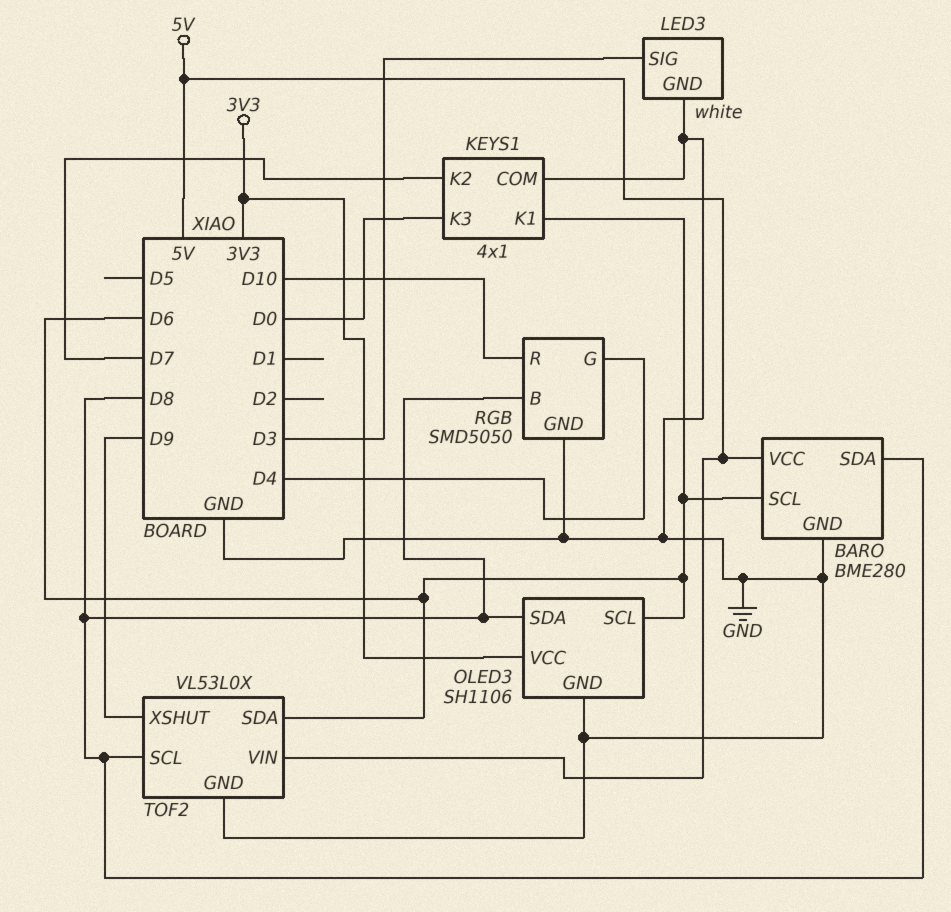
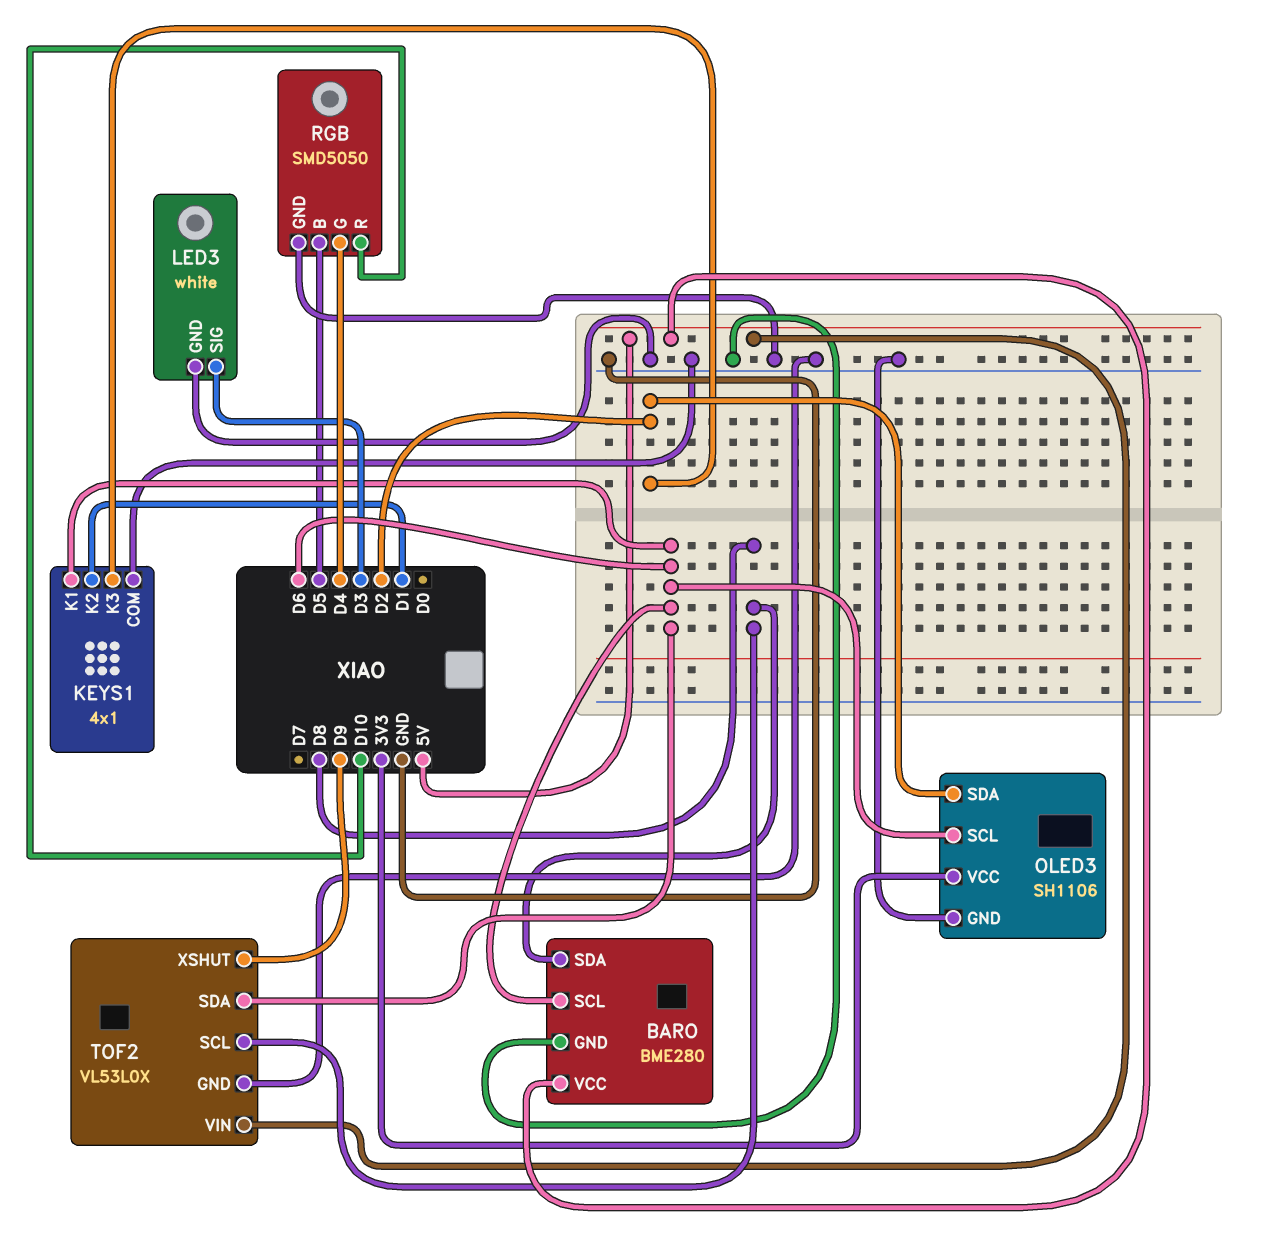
KEYS1 pin K2: D7 -> D1
KEYS1 pin K3: D0 -> D2
OLED3 pin SDA: D8 -> D2
RGB pin B: D8 -> D5

